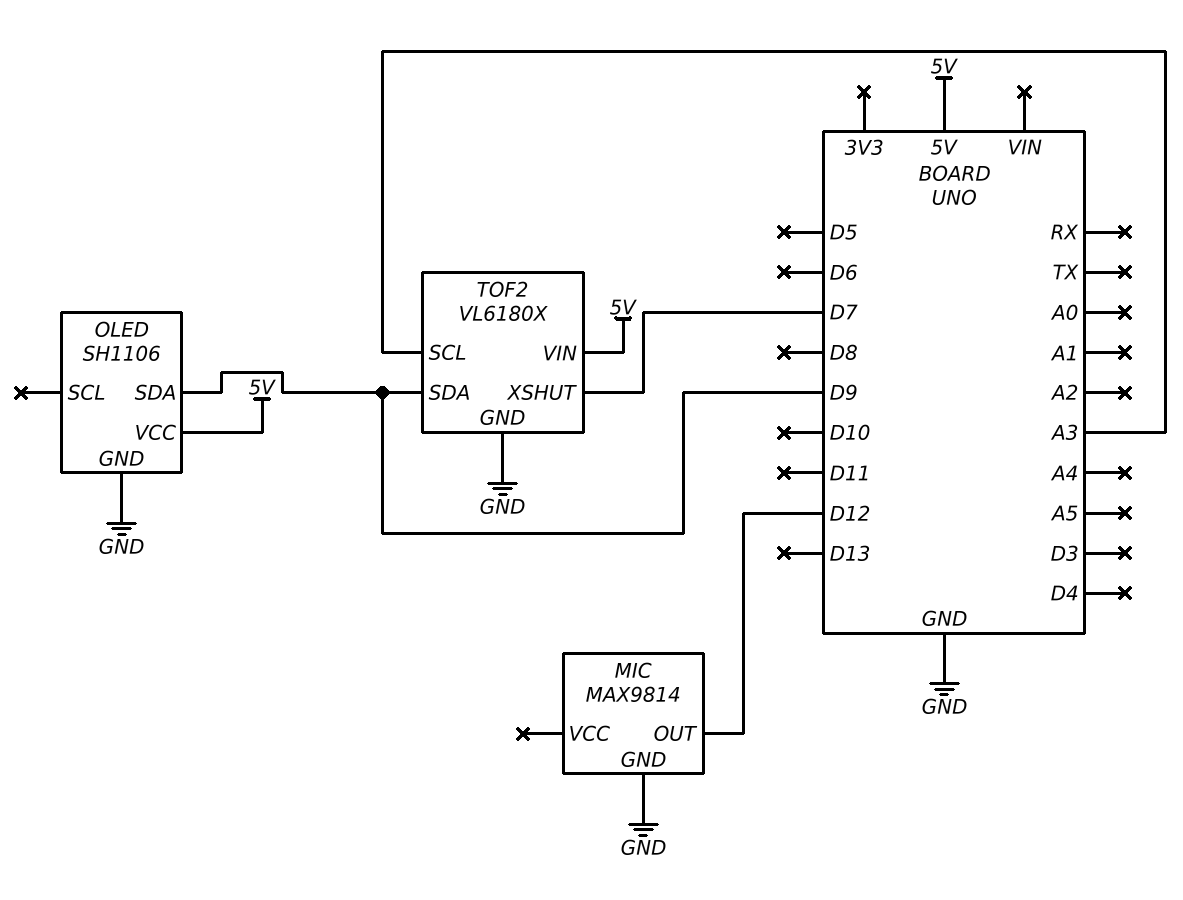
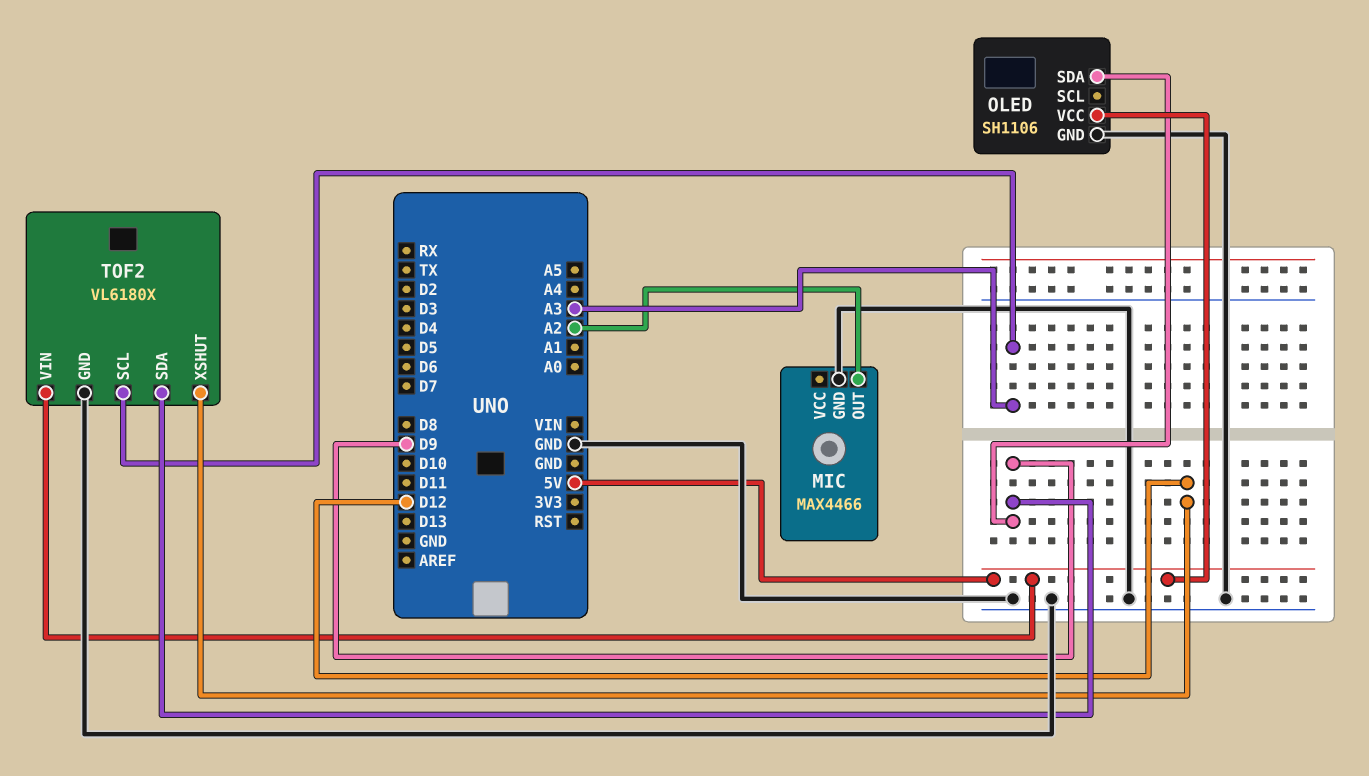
MIC: MAX9814 -> MAX4466
MIC pin OUT: D12 -> A2
TOF2 pin XSHUT: D7 -> D12

